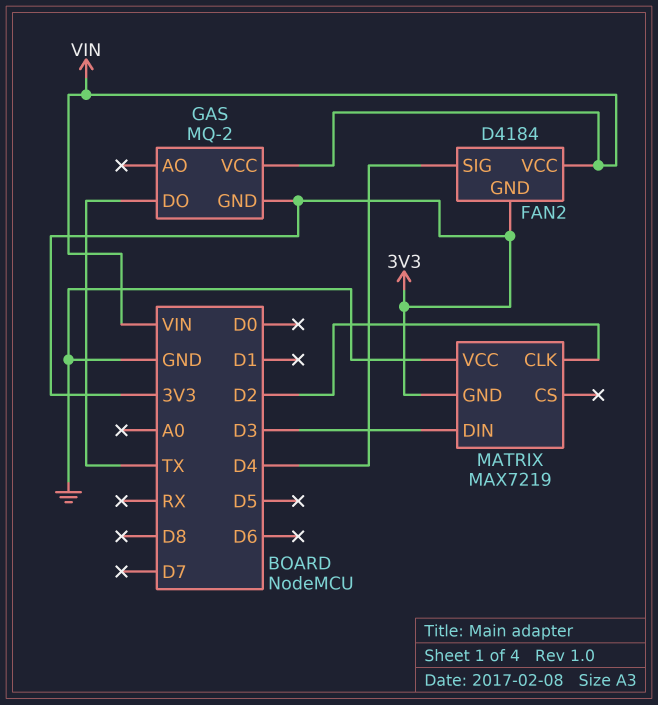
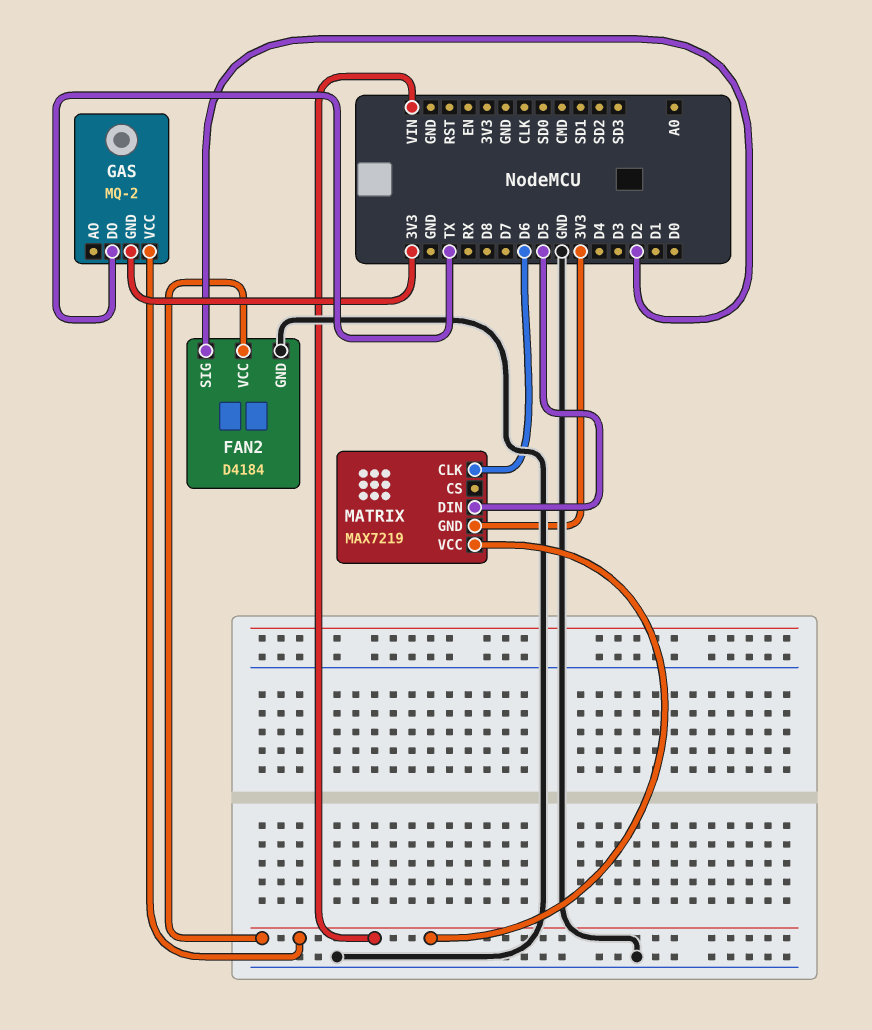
FAN2 pin GND: 3V3 -> GND
FAN2 pin SIG: D4 -> D2
MATRIX pin CLK: D2 -> D6
MATRIX pin DIN: D3 -> D5
MATRIX pin VCC: GND -> VIN

